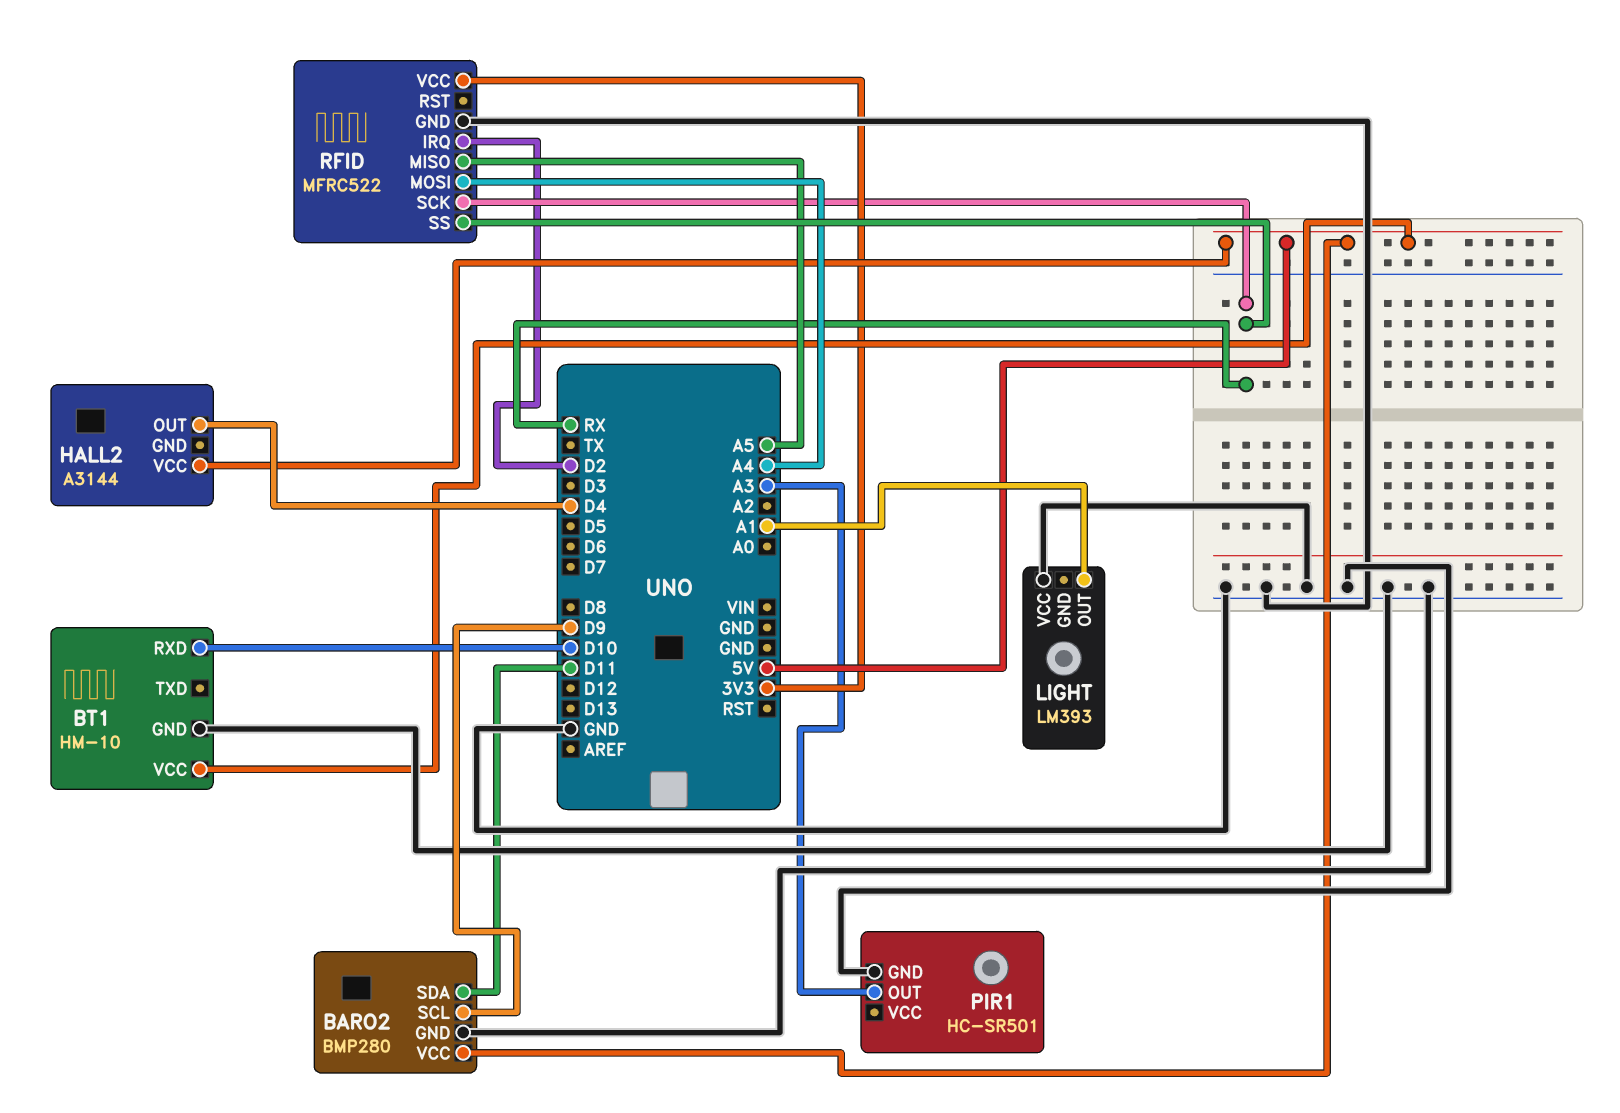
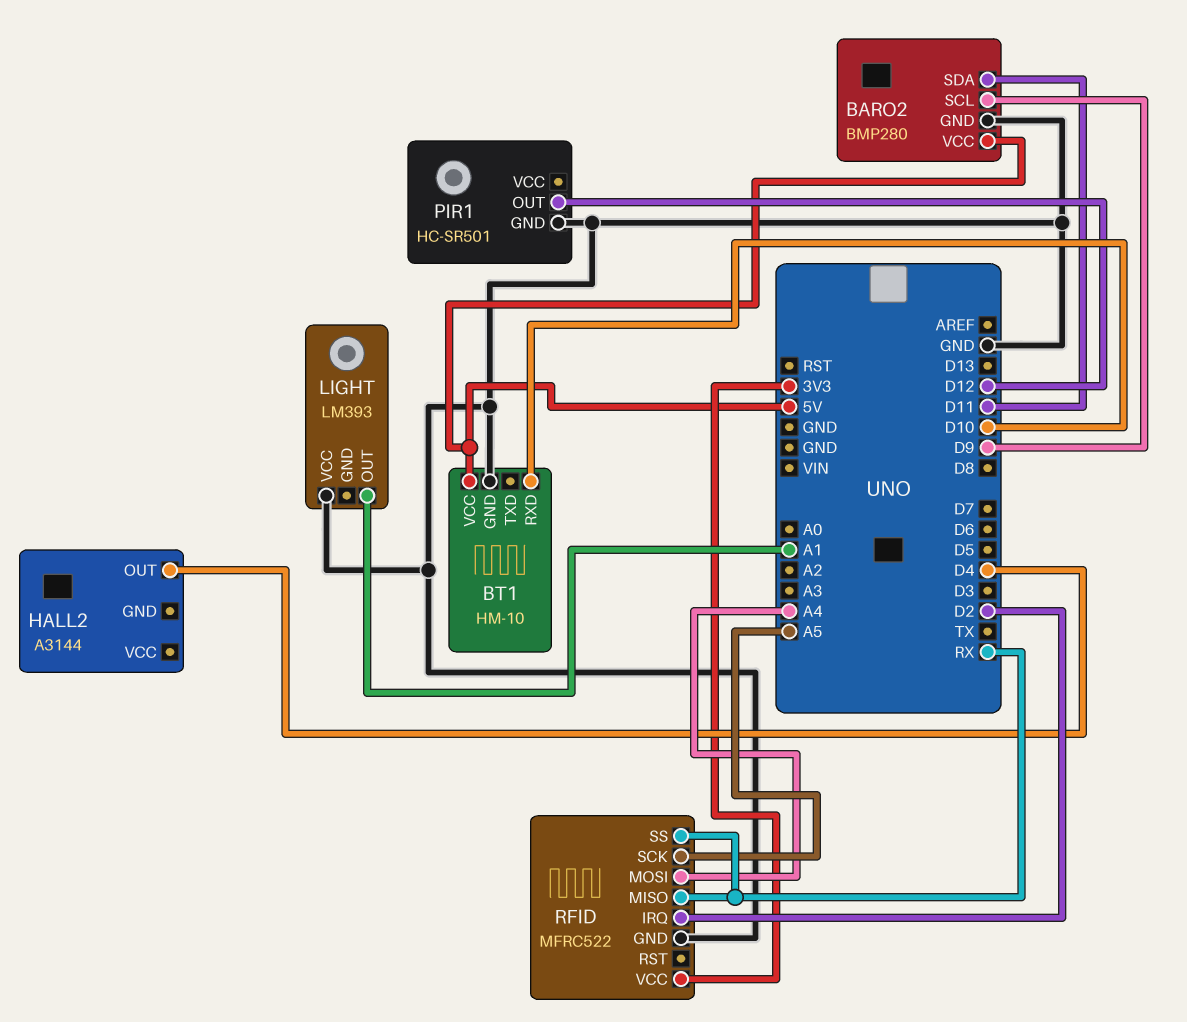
HALL2 pin VCC: 5V -> none
PIR1 pin OUT: A3 -> D12
RFID pin MISO: A5 -> RX
RFID pin SCK: RX -> A5

